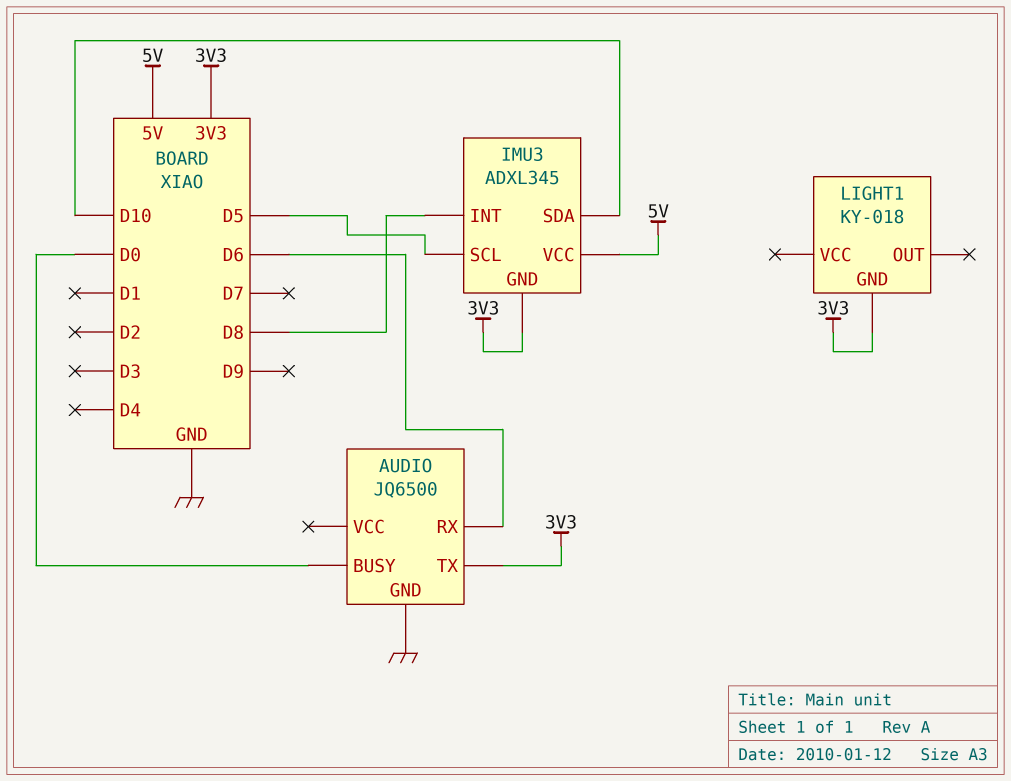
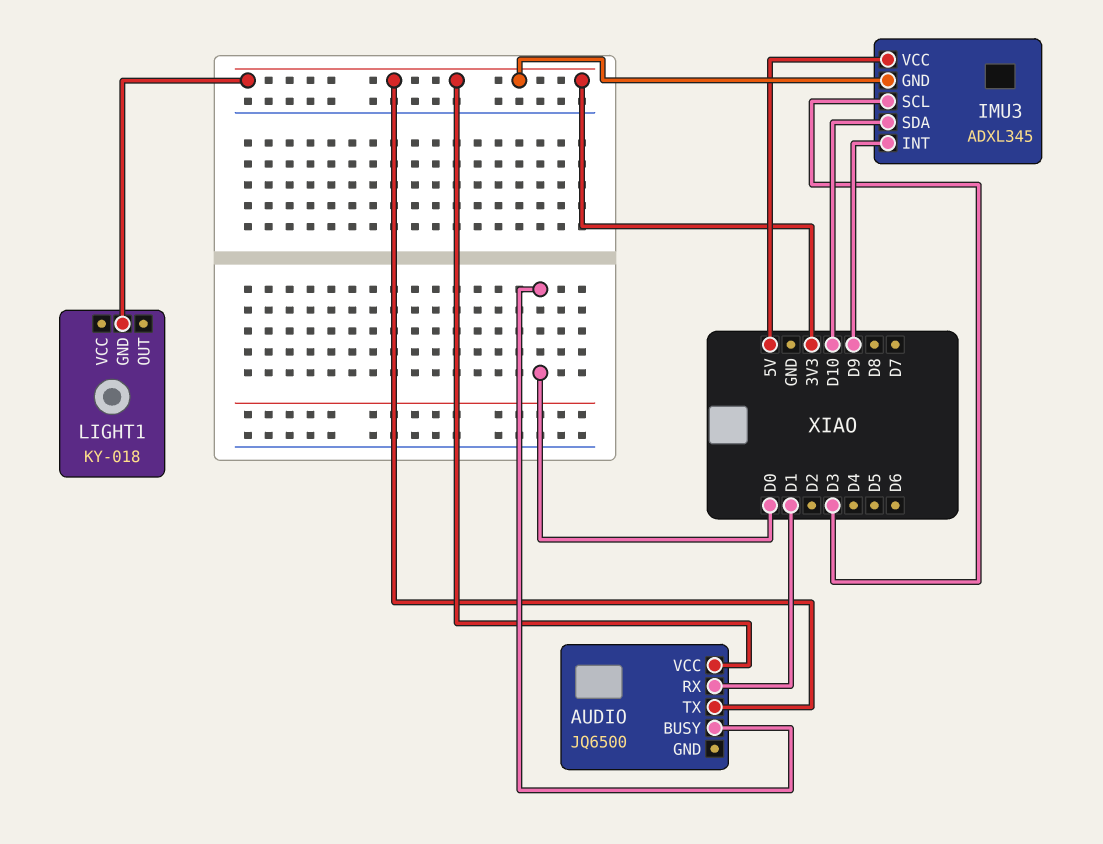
AUDIO pin GND: GND -> none
AUDIO pin RX: D6 -> D1
AUDIO pin VCC: none -> 3V3
IMU3 pin INT: D8 -> D9
IMU3 pin SCL: D5 -> D3

